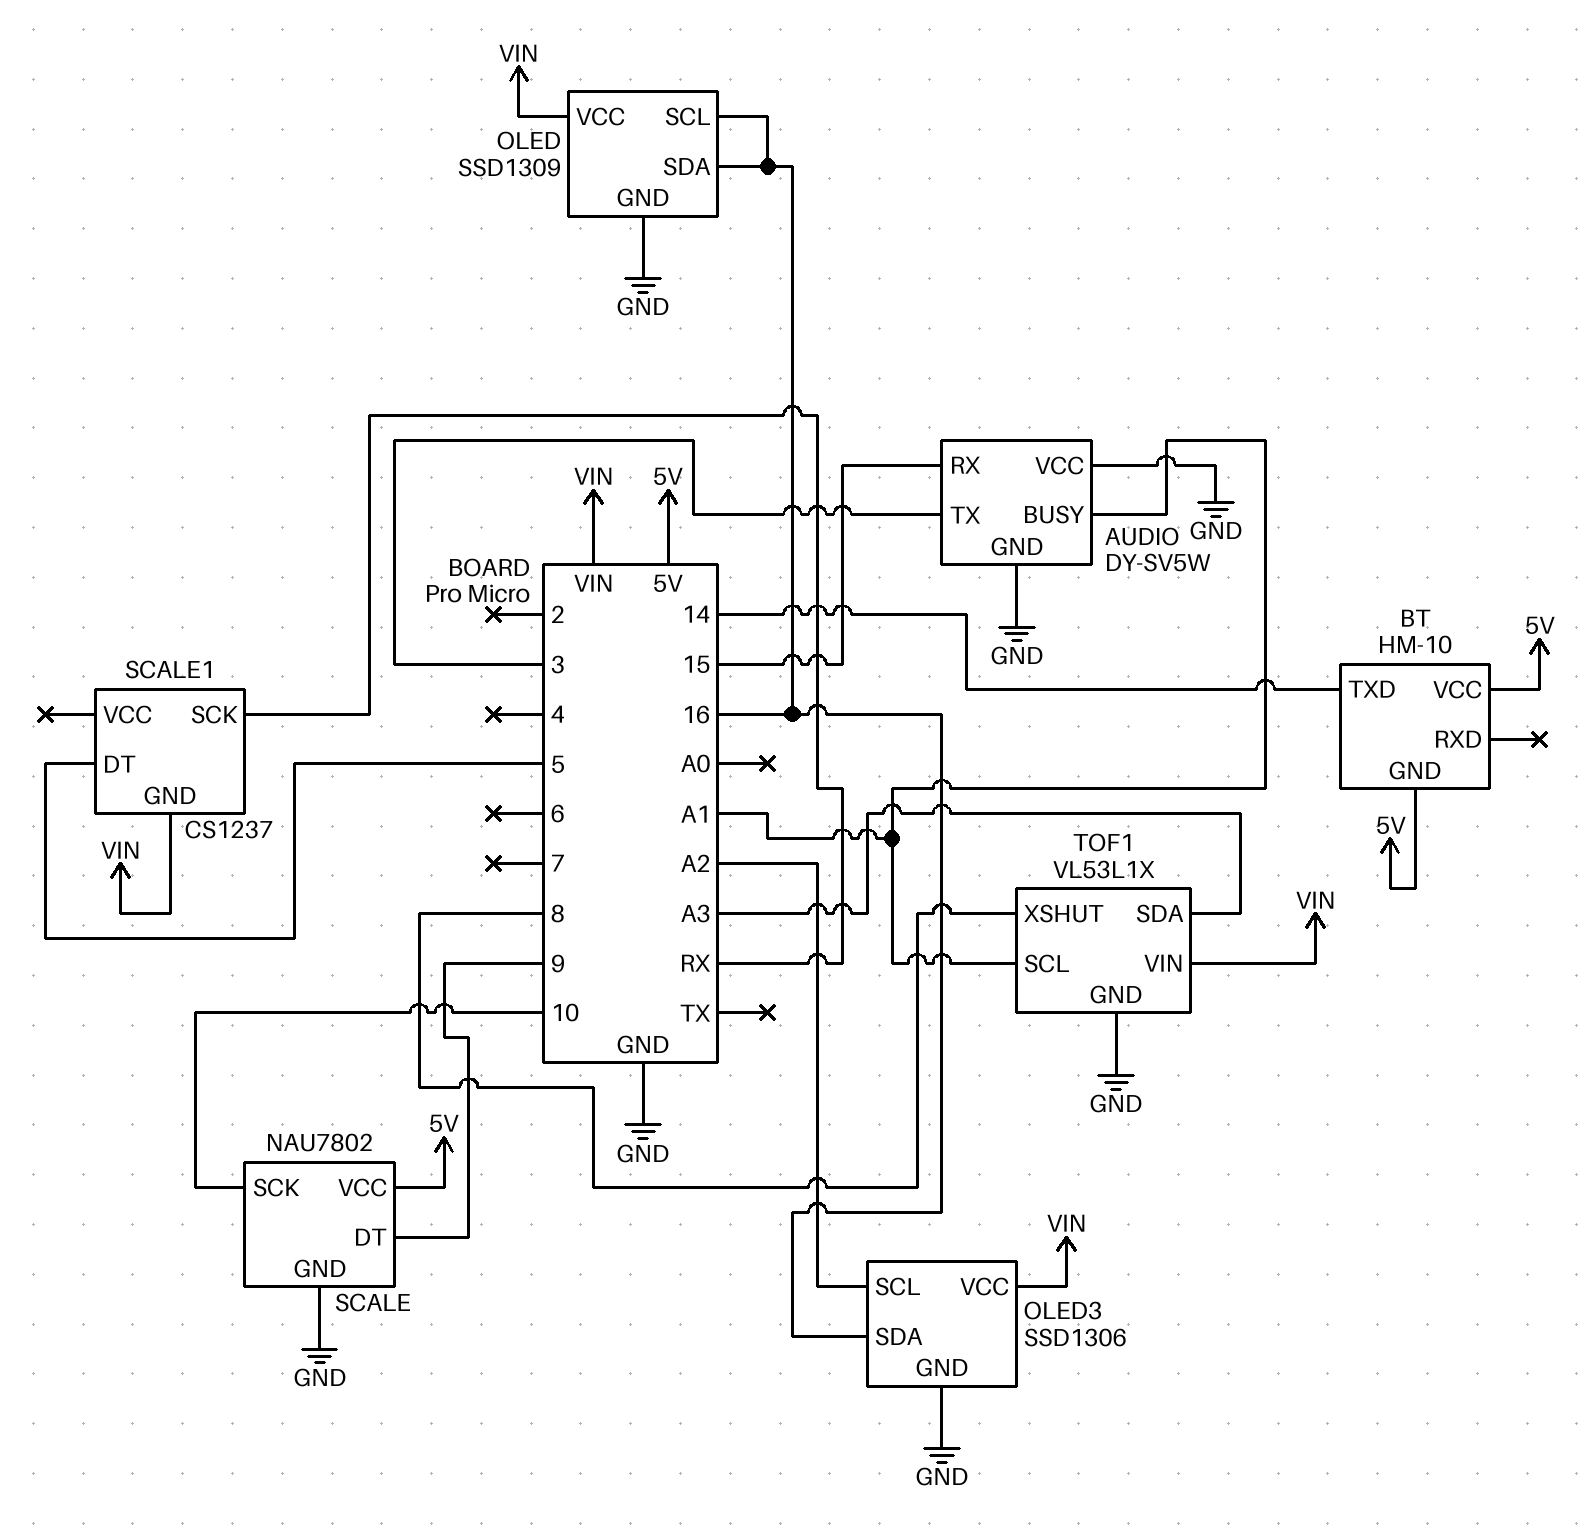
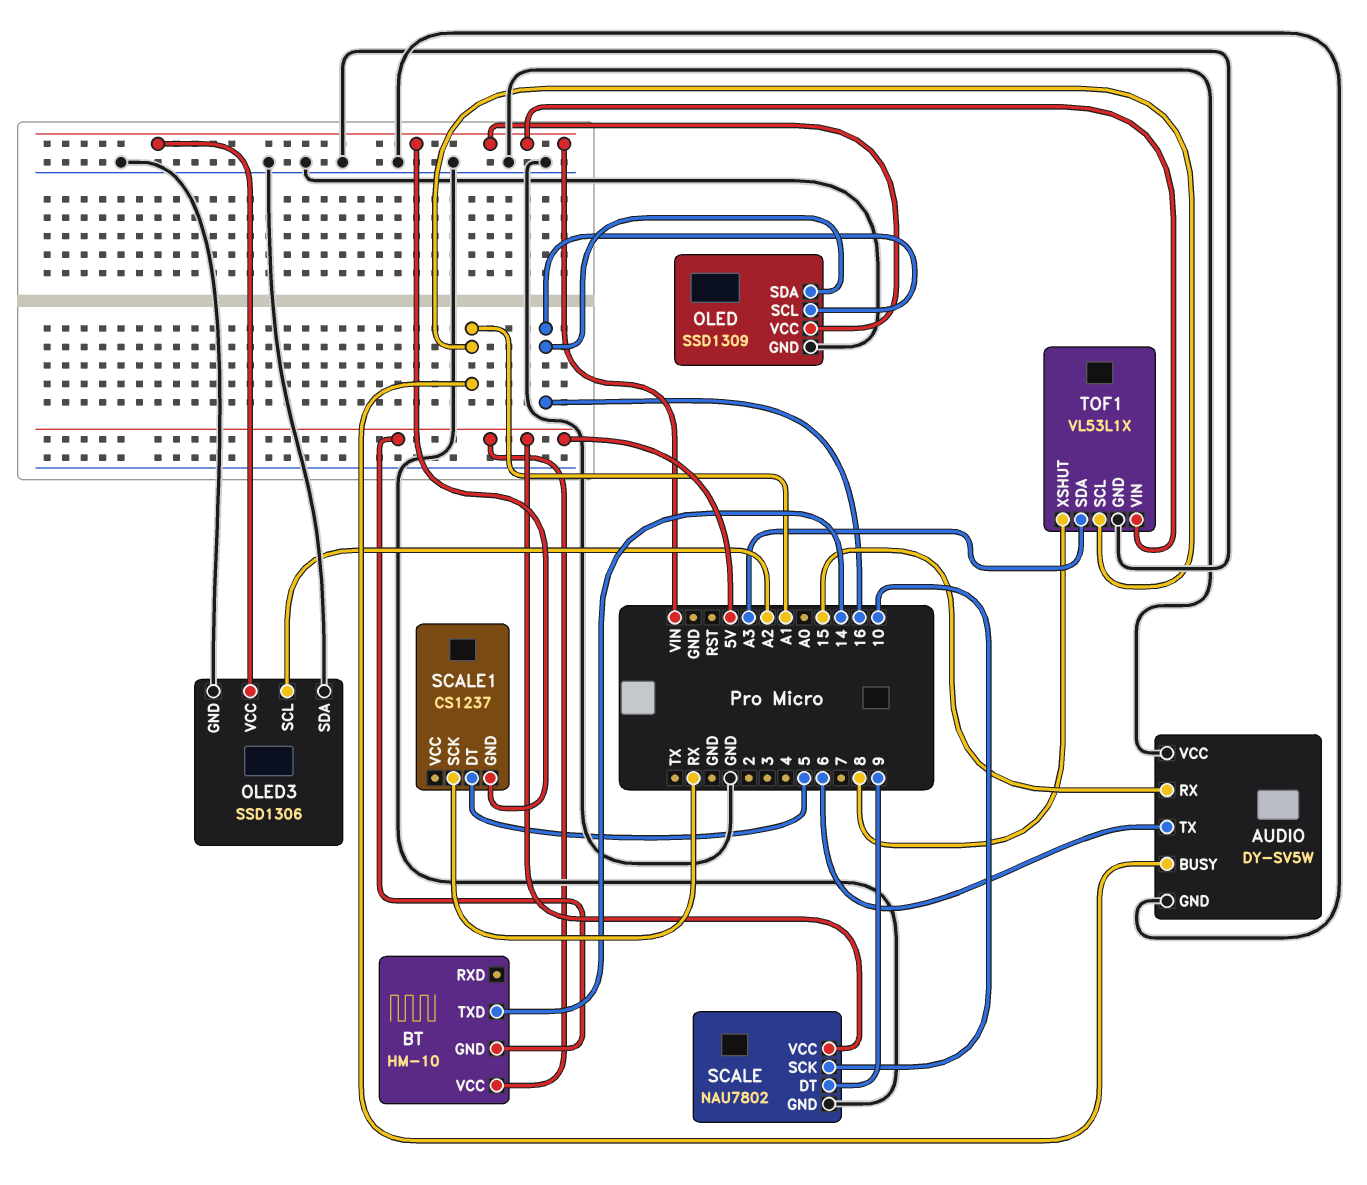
AUDIO pin TX: 3 -> 6
OLED3 pin SDA: 16 -> GND

